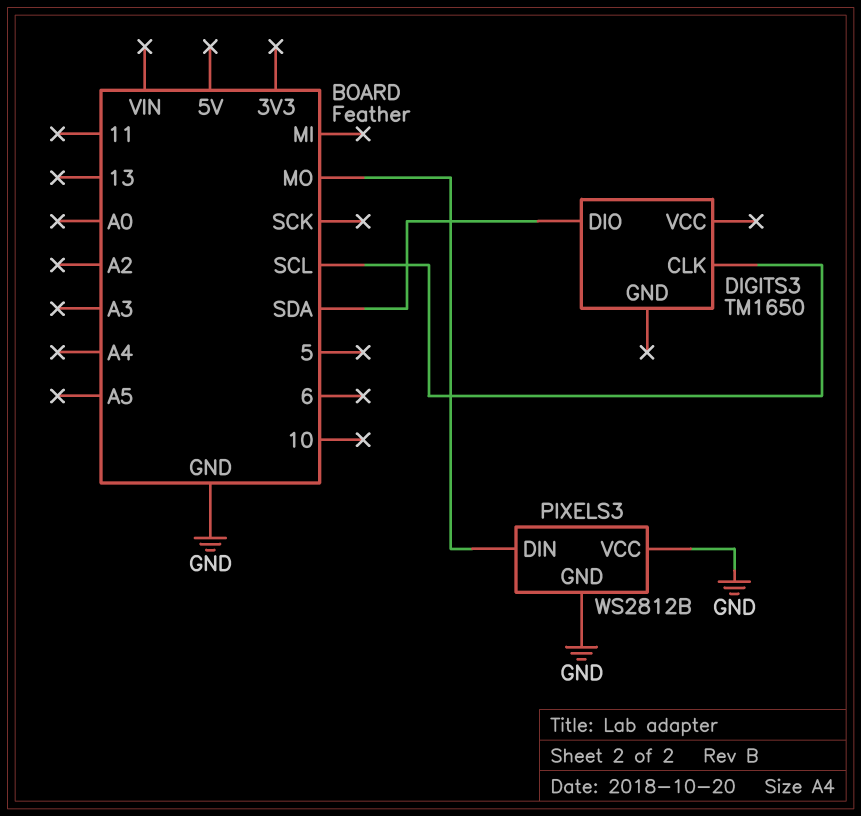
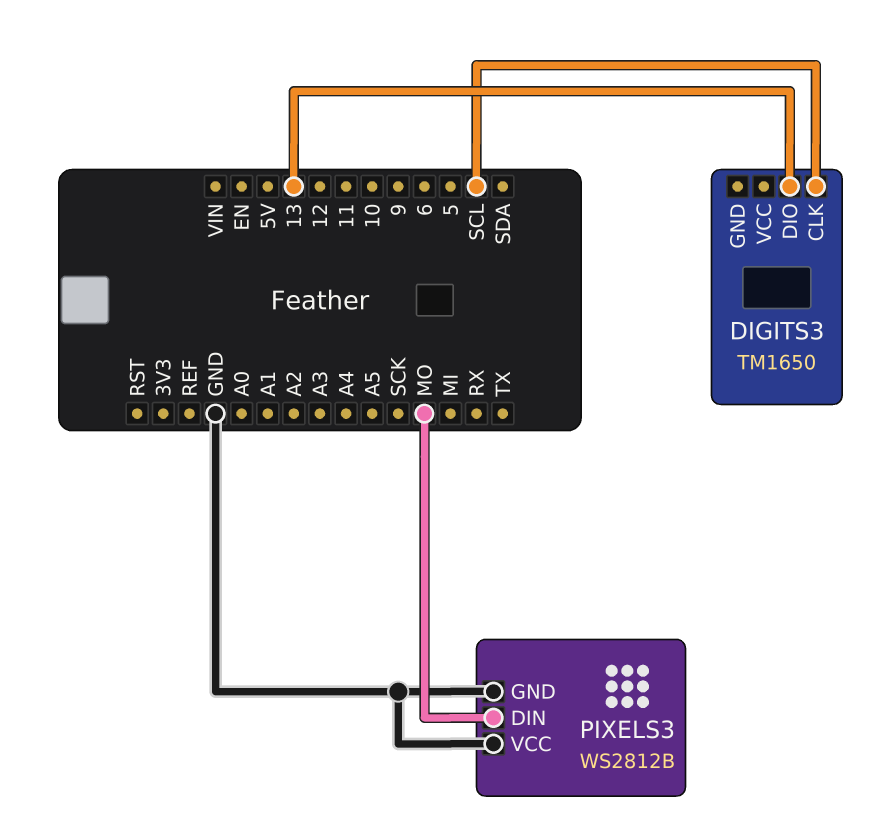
DIGITS3 pin DIO: SDA -> 13

